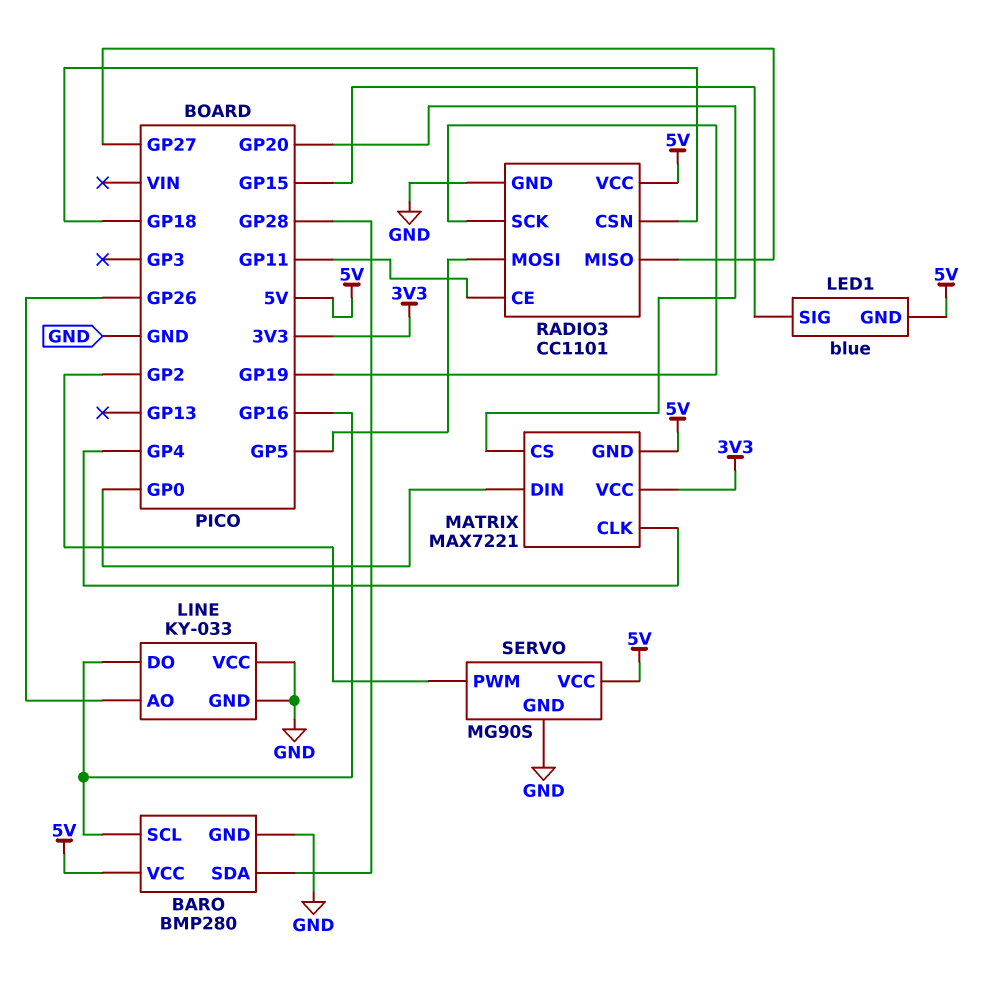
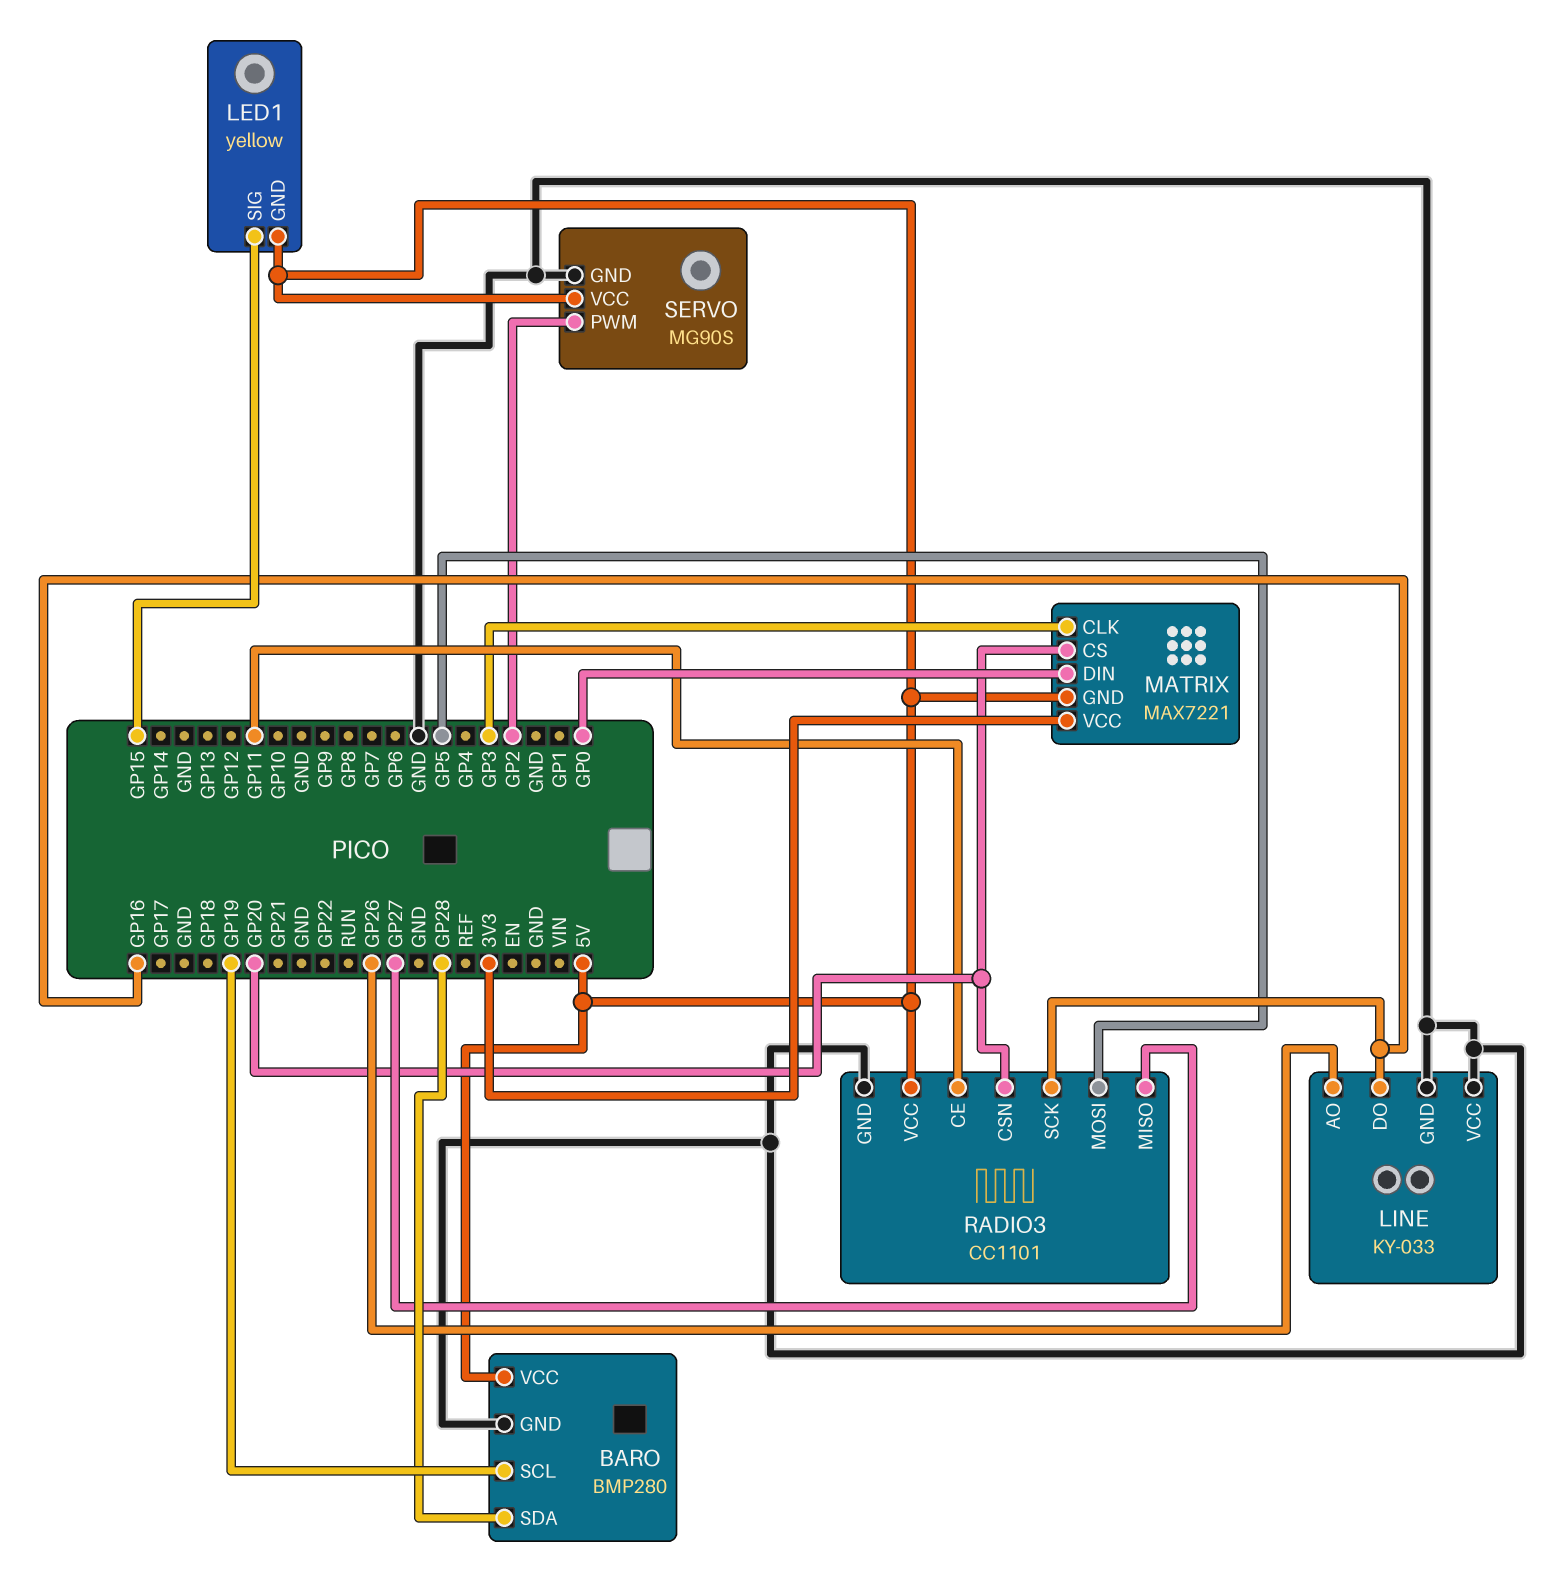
BARO pin SCL: GP16 -> GP19
LED1: blue -> yellow
MATRIX pin CLK: GP4 -> GP3
RADIO3 pin CSN: GP18 -> GP20
RADIO3 pin SCK: GP19 -> GP16

